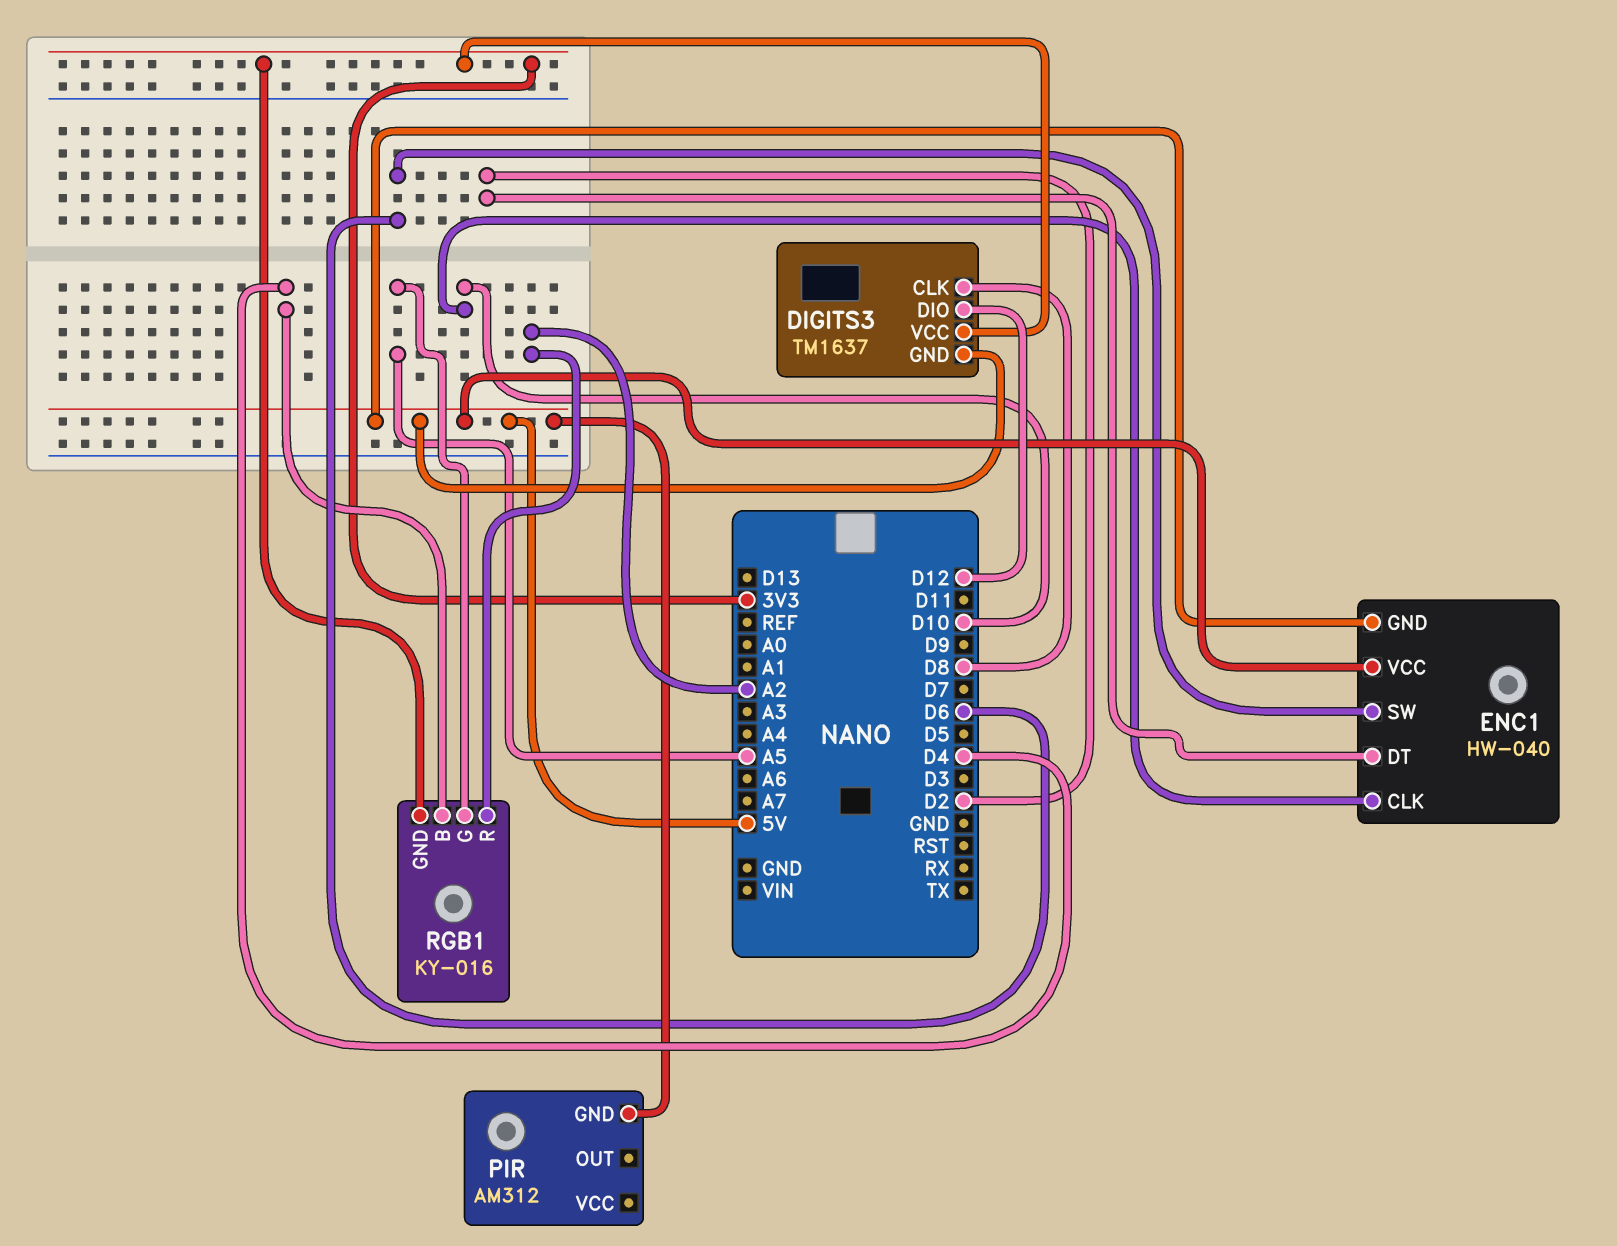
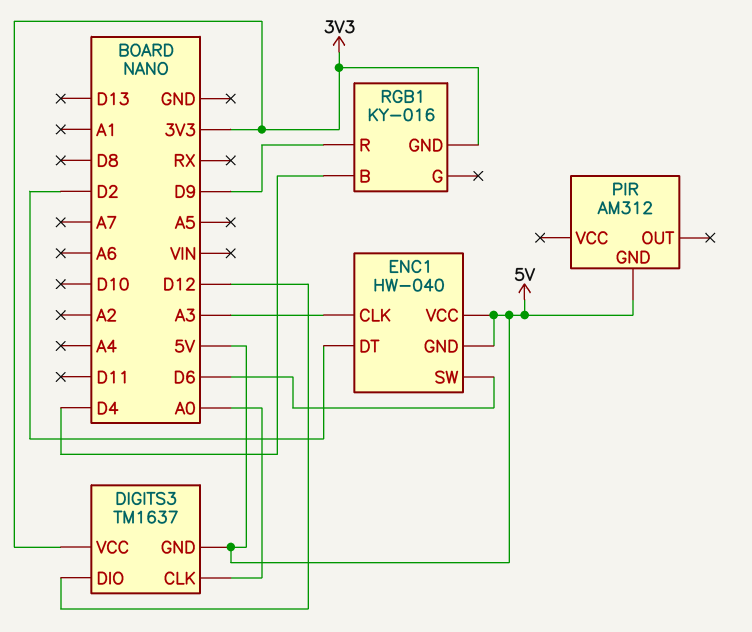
DIGITS3 pin CLK: D8 -> A0
ENC1 pin CLK: D10 -> A3
RGB1 pin G: A5 -> none
RGB1 pin R: A2 -> D9

